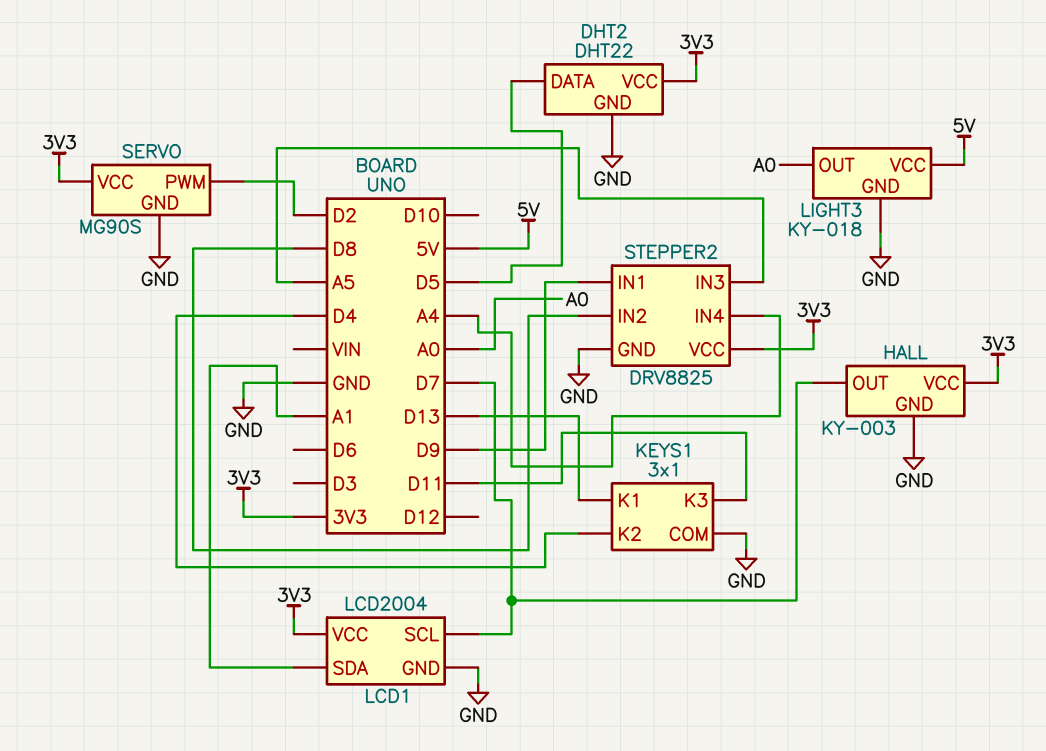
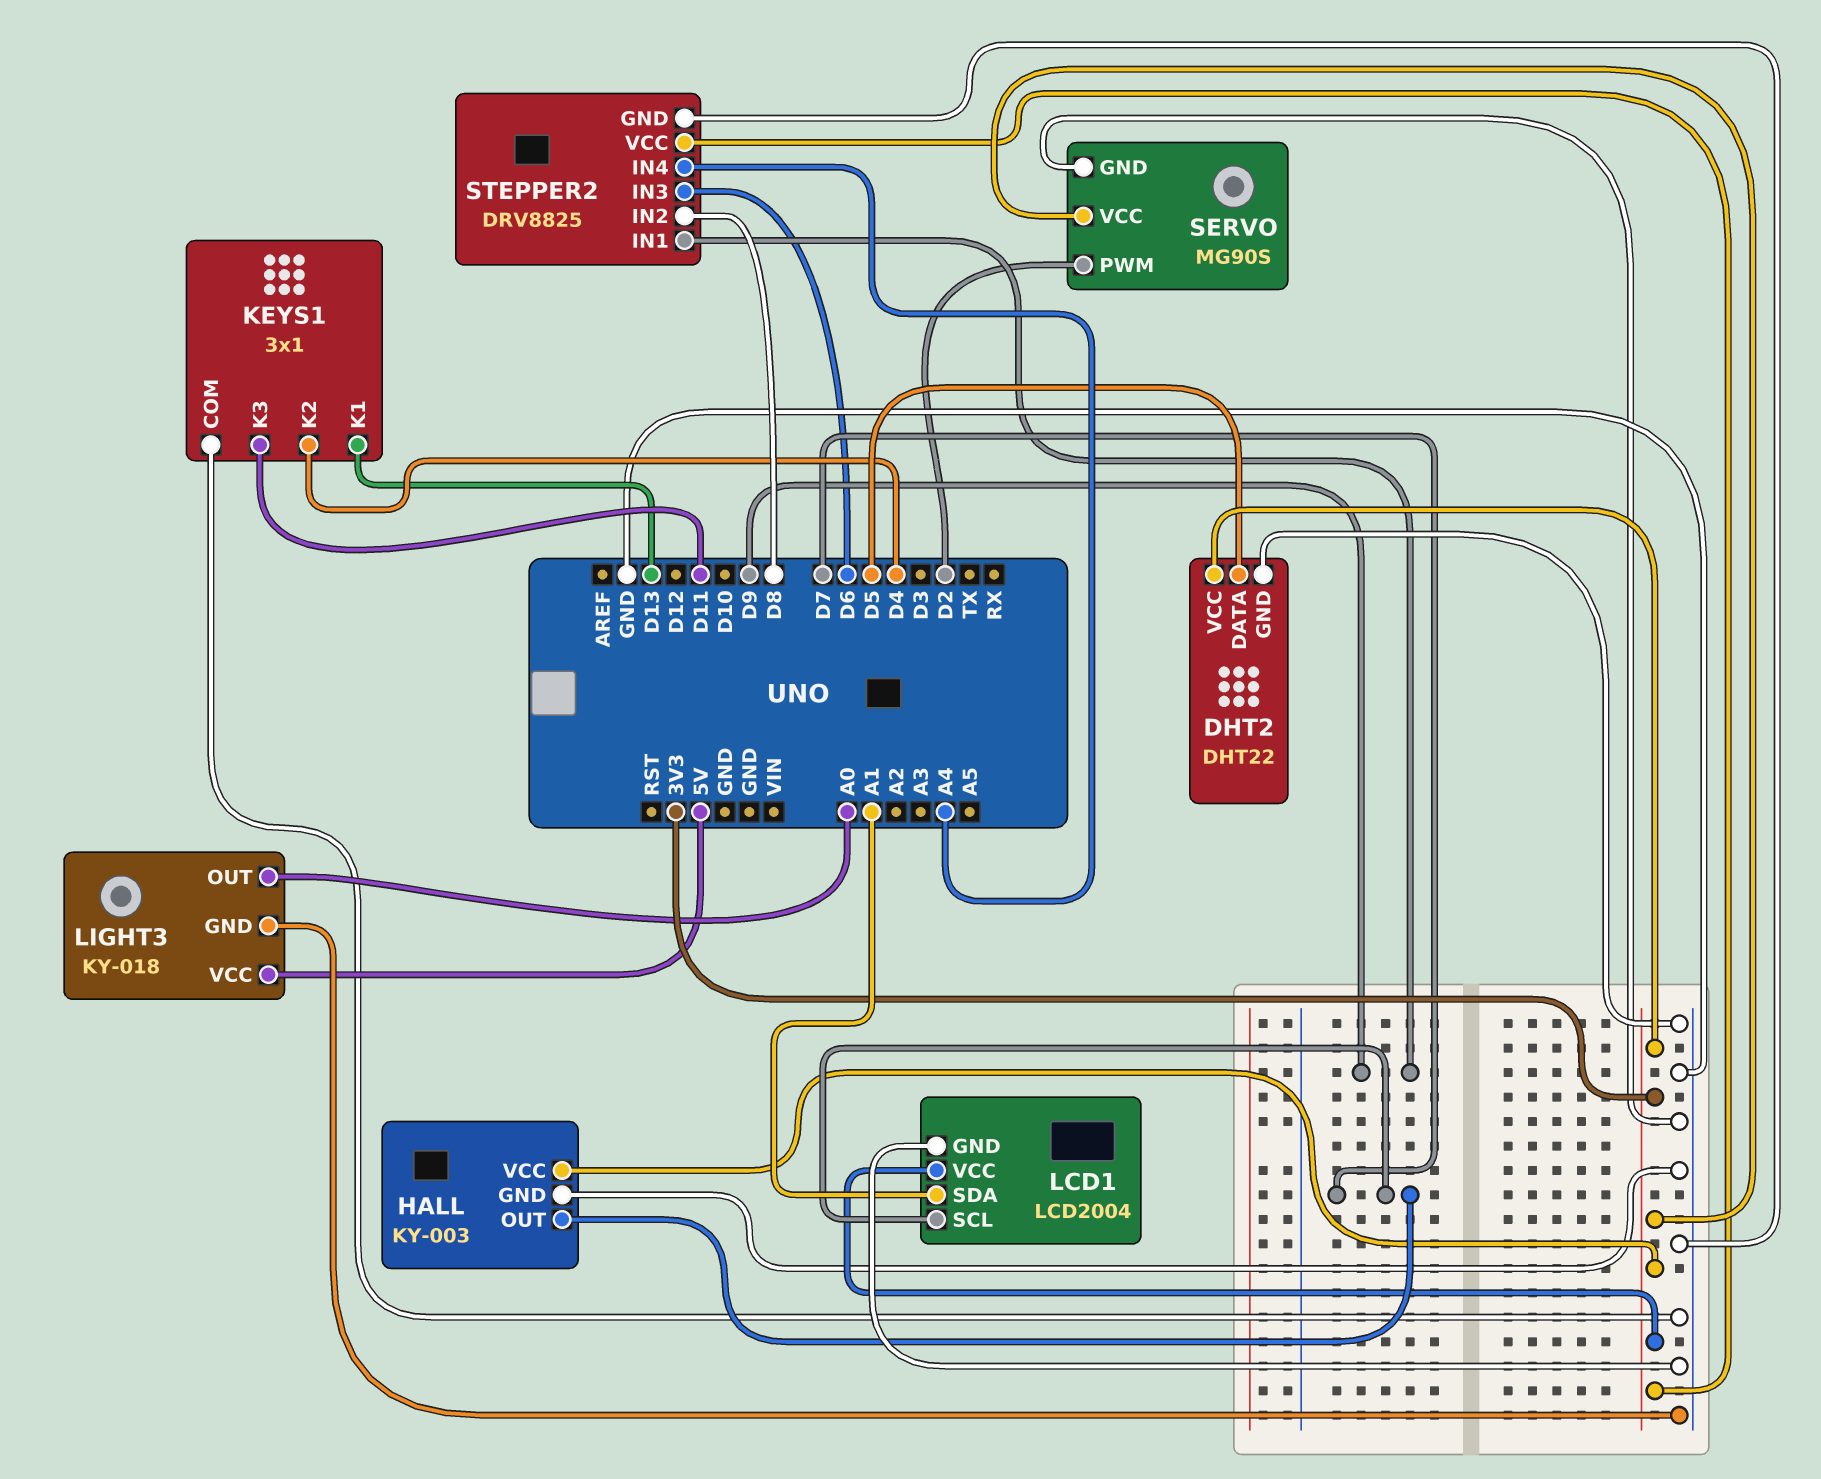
STEPPER2 pin IN3: A5 -> D6

